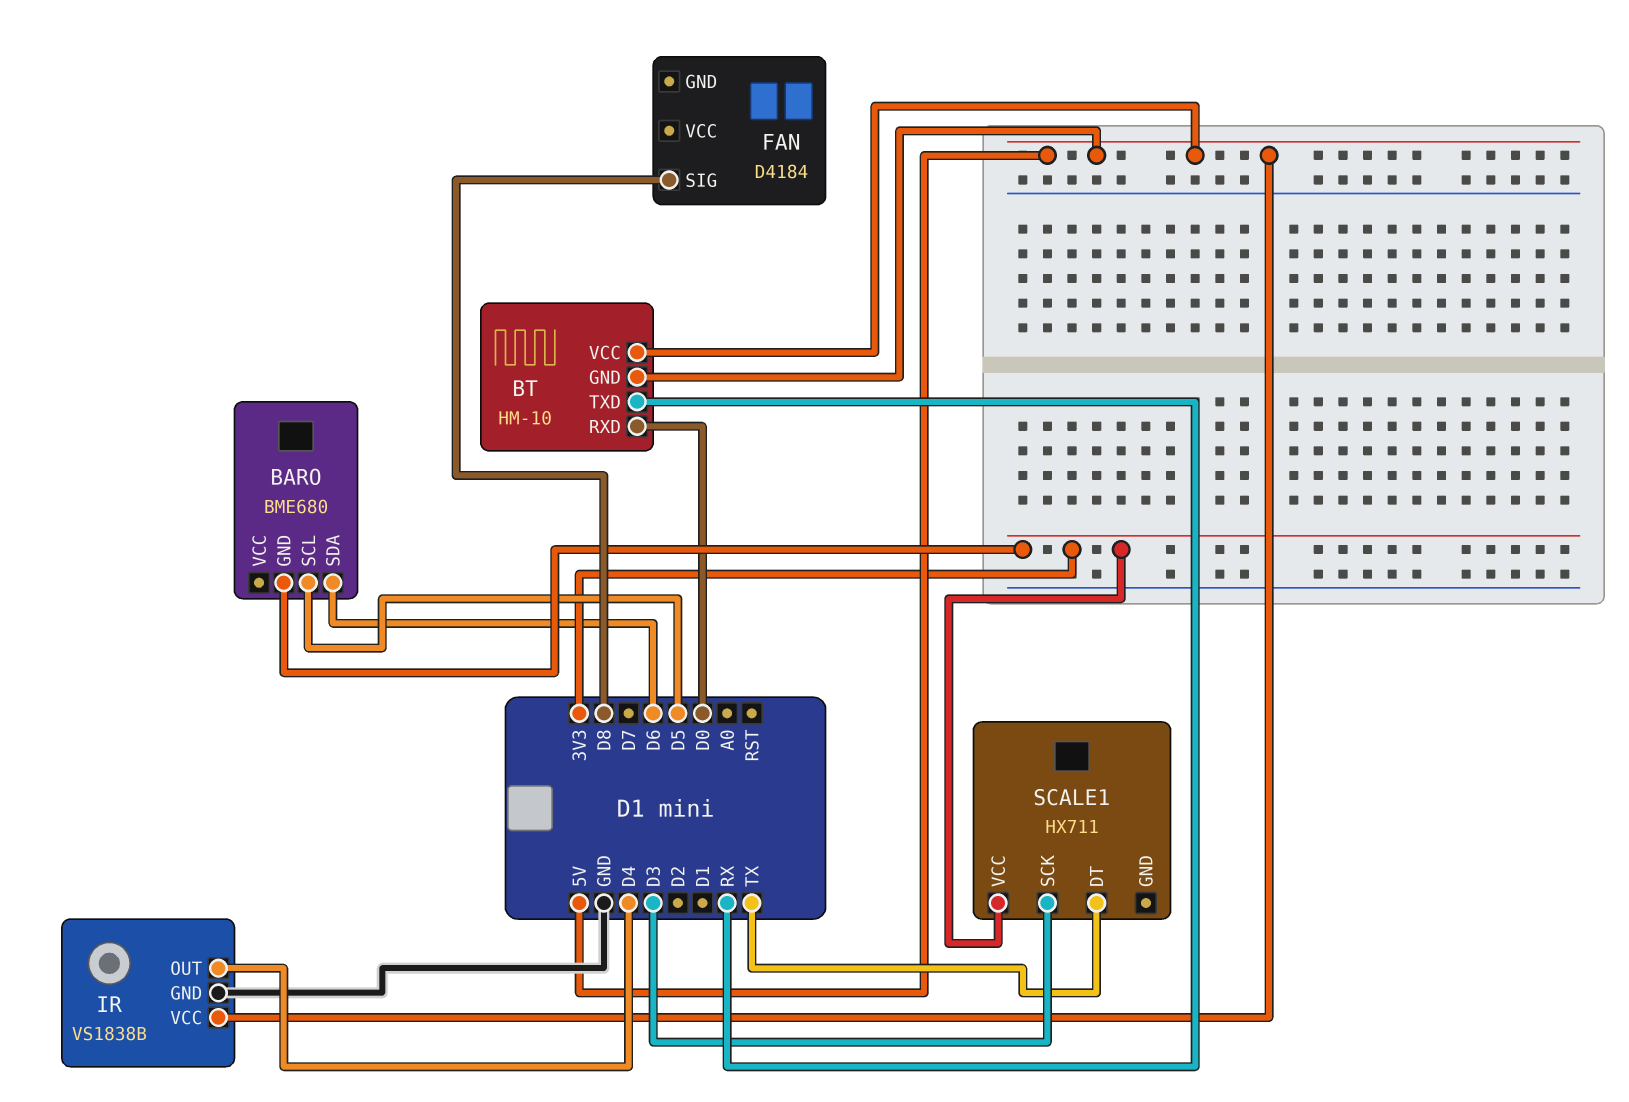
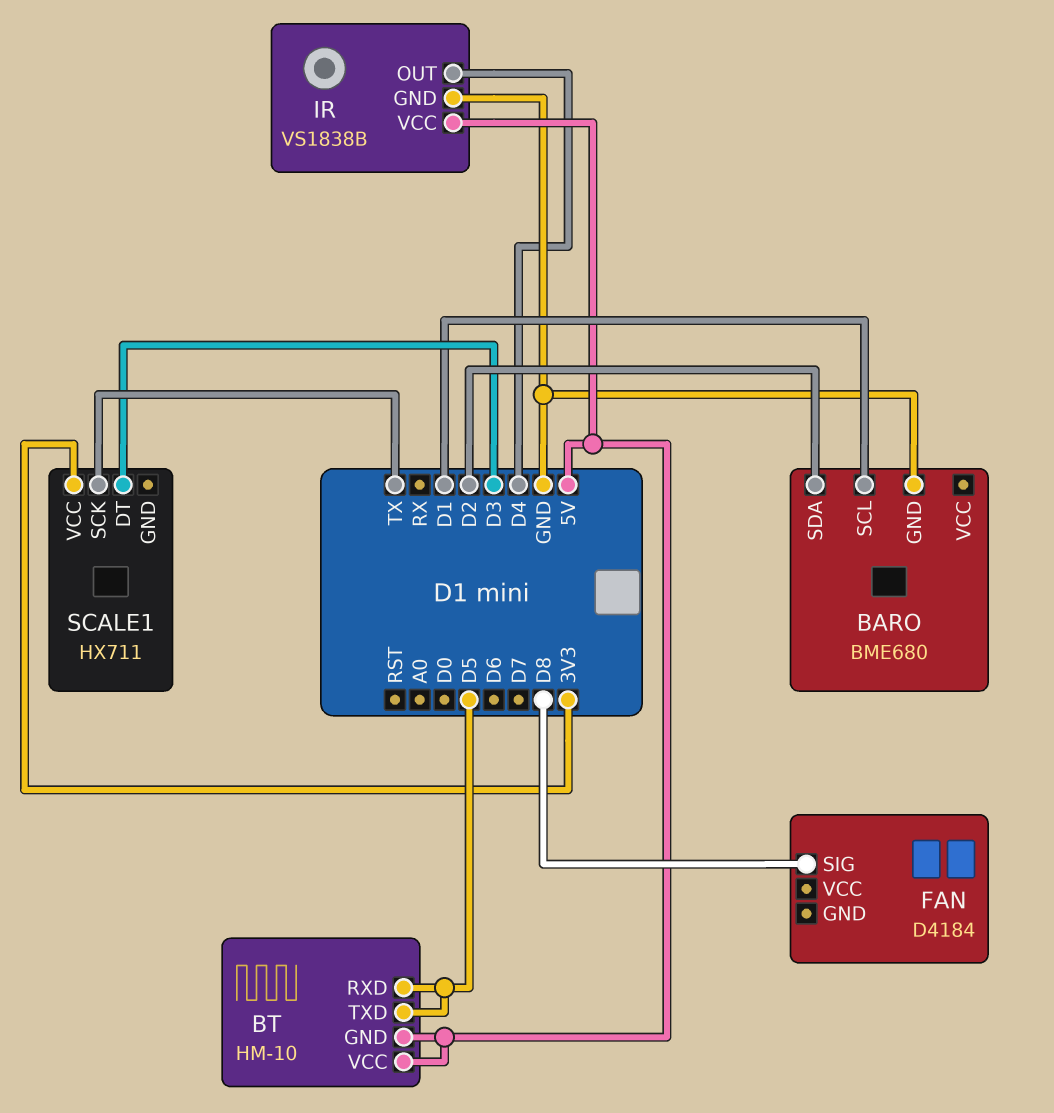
BARO pin GND: 3V3 -> GND
BARO pin SCL: D5 -> D1
BARO pin SDA: D6 -> D2
BT pin RXD: D0 -> D5
BT pin TXD: RX -> D5
SCALE1 pin DT: TX -> D3
SCALE1 pin SCK: D3 -> TX

